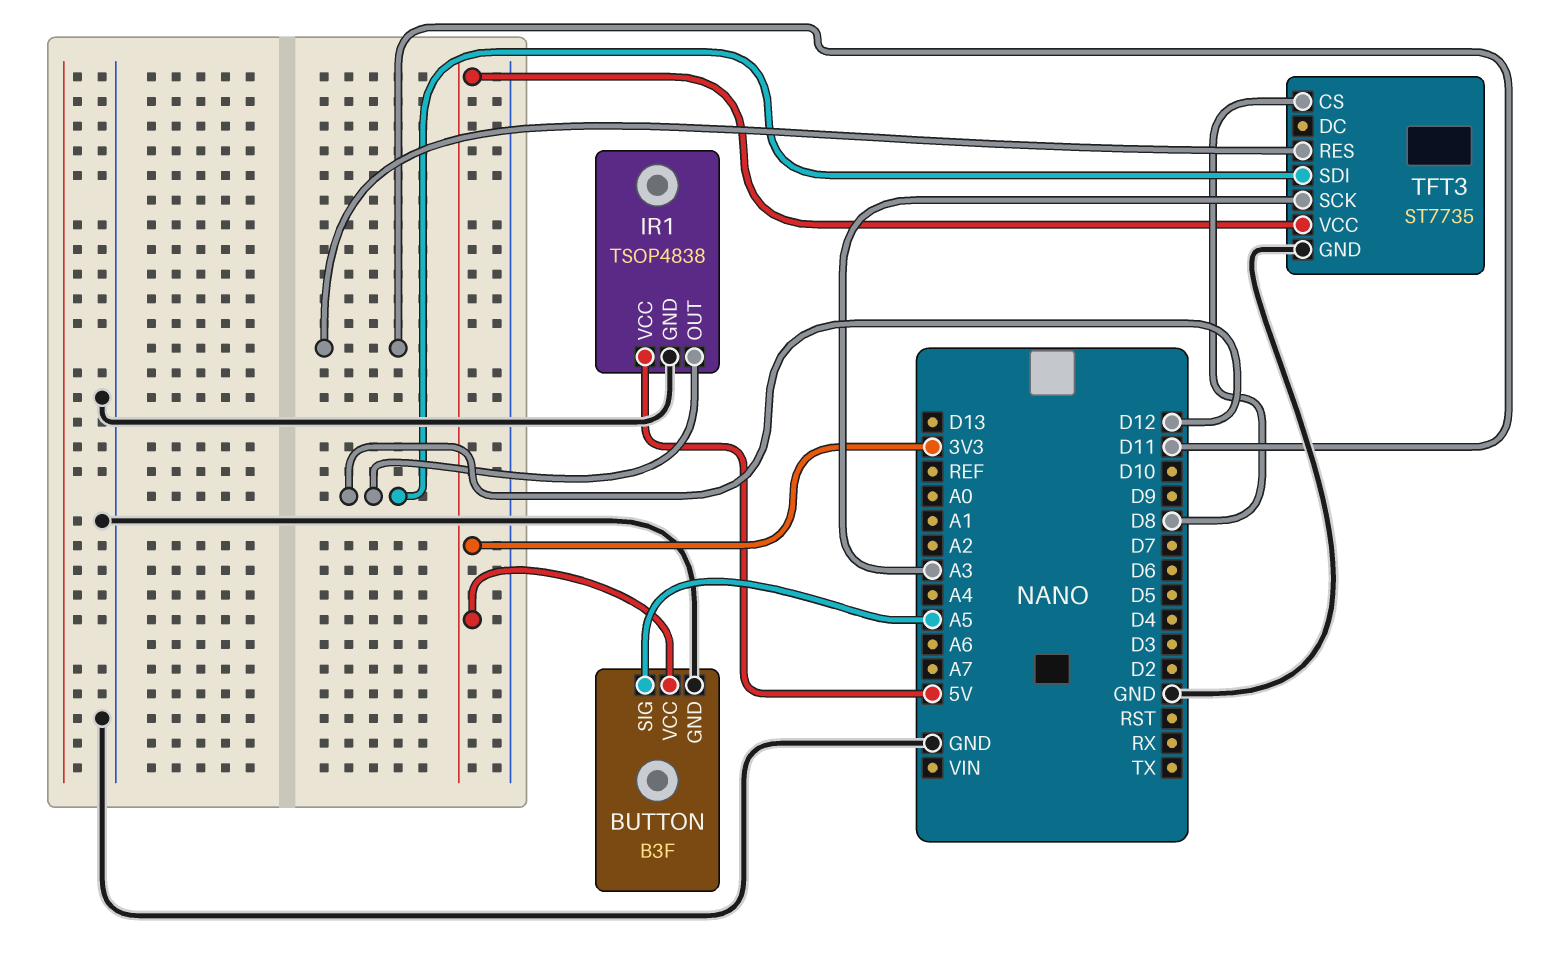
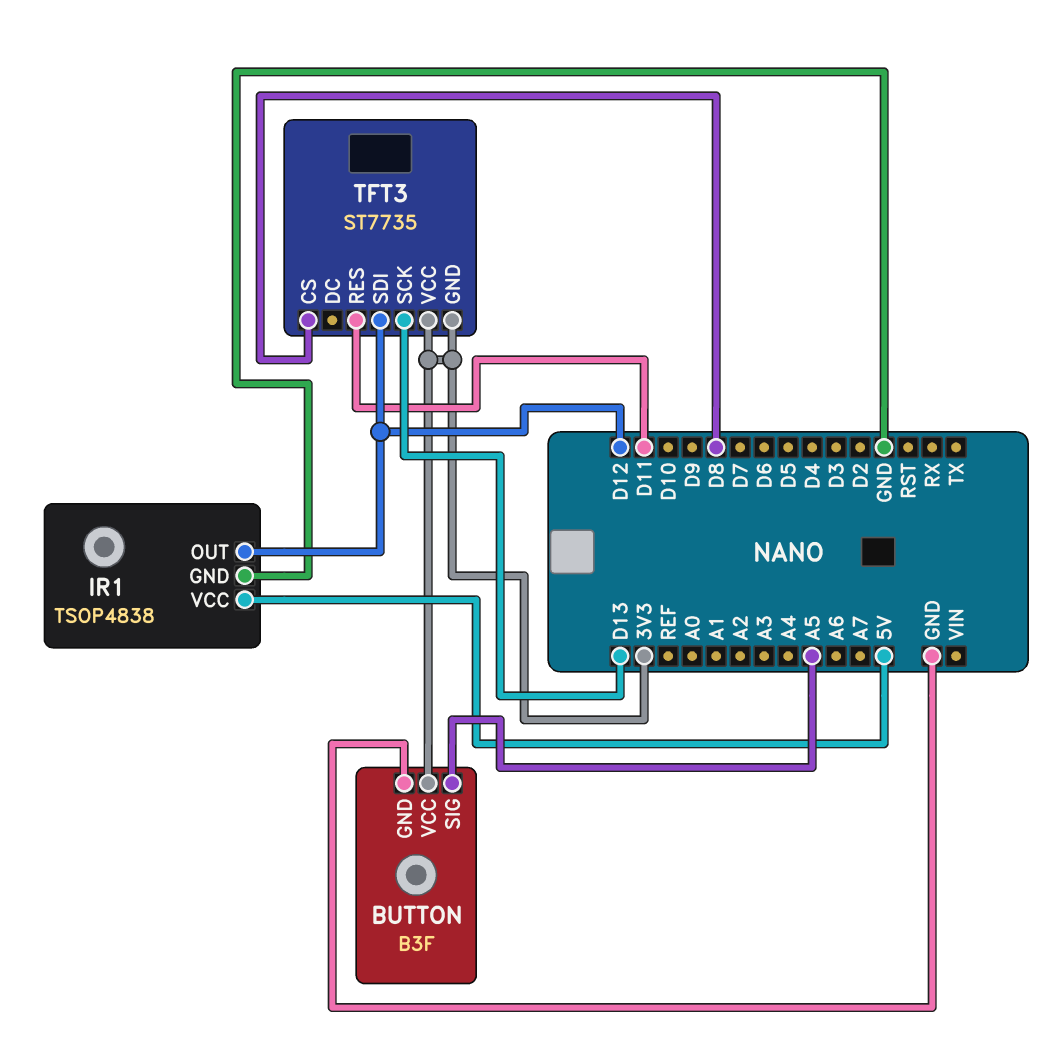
TFT3 pin GND: GND -> 3V3
TFT3 pin SCK: A3 -> D13

